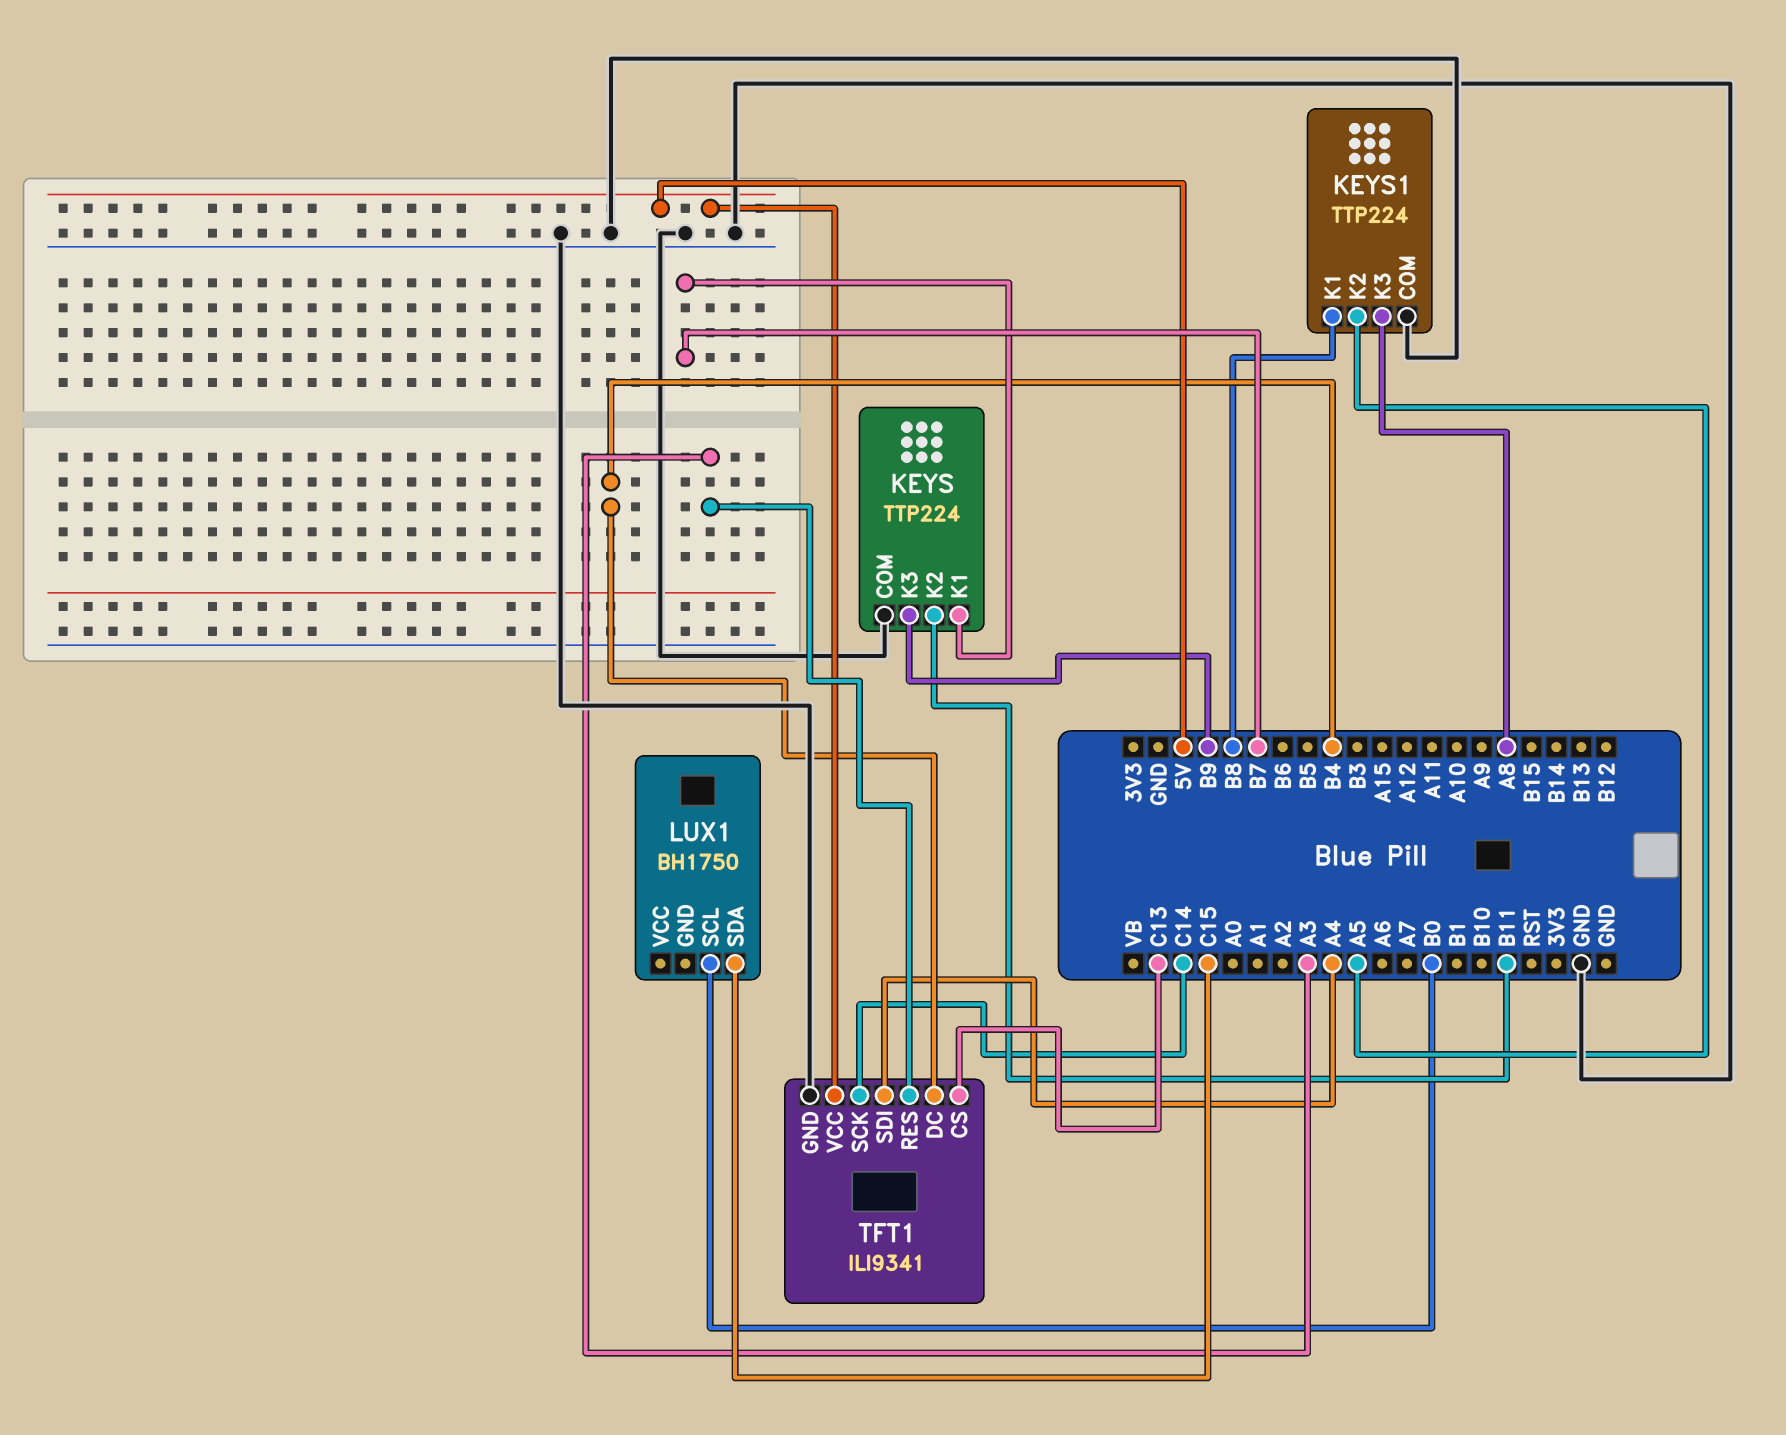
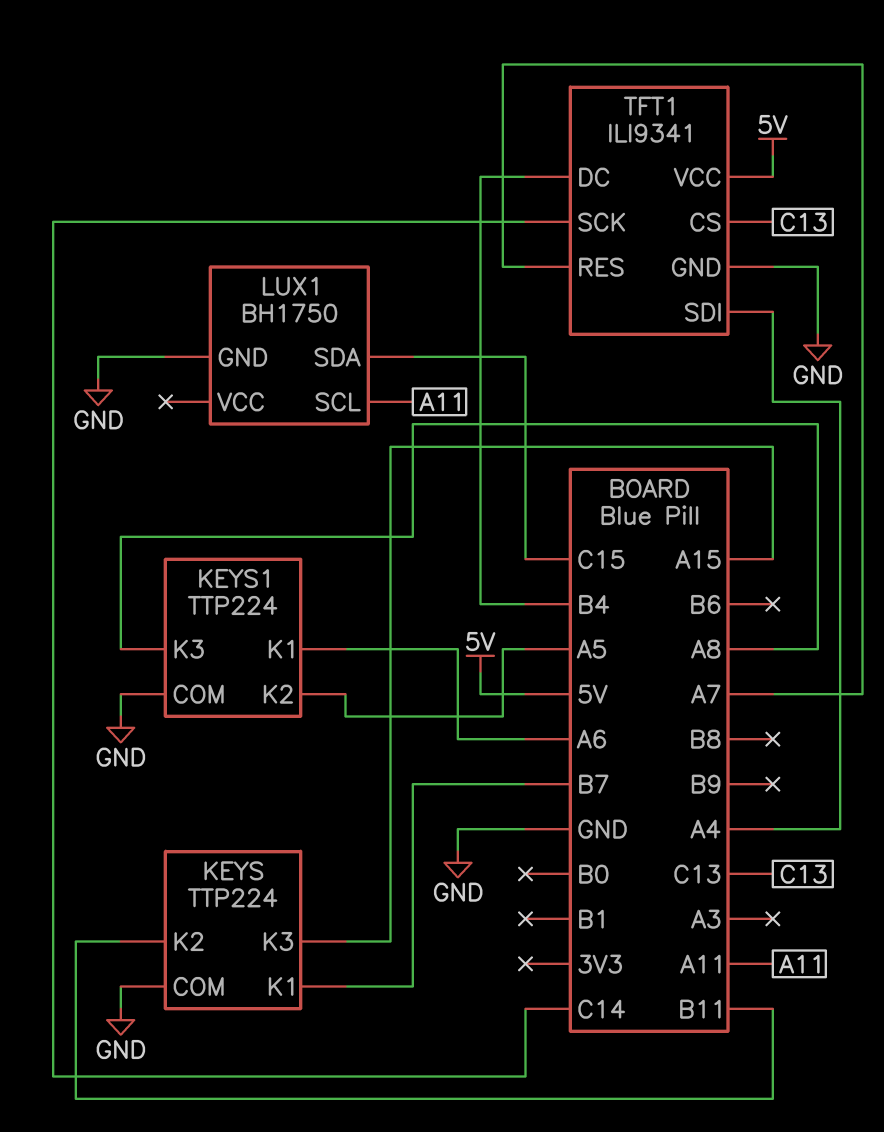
KEYS pin K3: B9 -> A15
KEYS1 pin K1: B8 -> A6
LUX1 pin GND: none -> GND
LUX1 pin SCL: B0 -> A11
TFT1 pin RES: A3 -> A7

